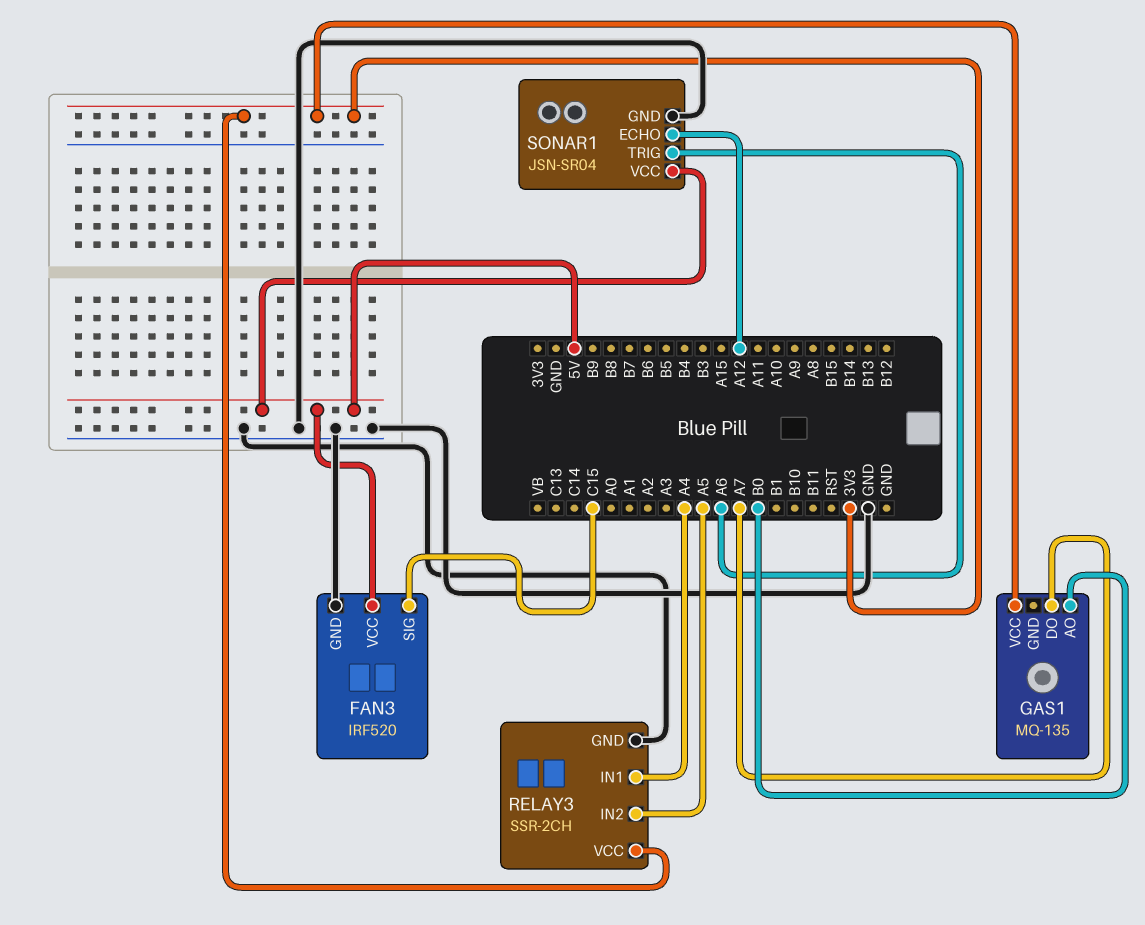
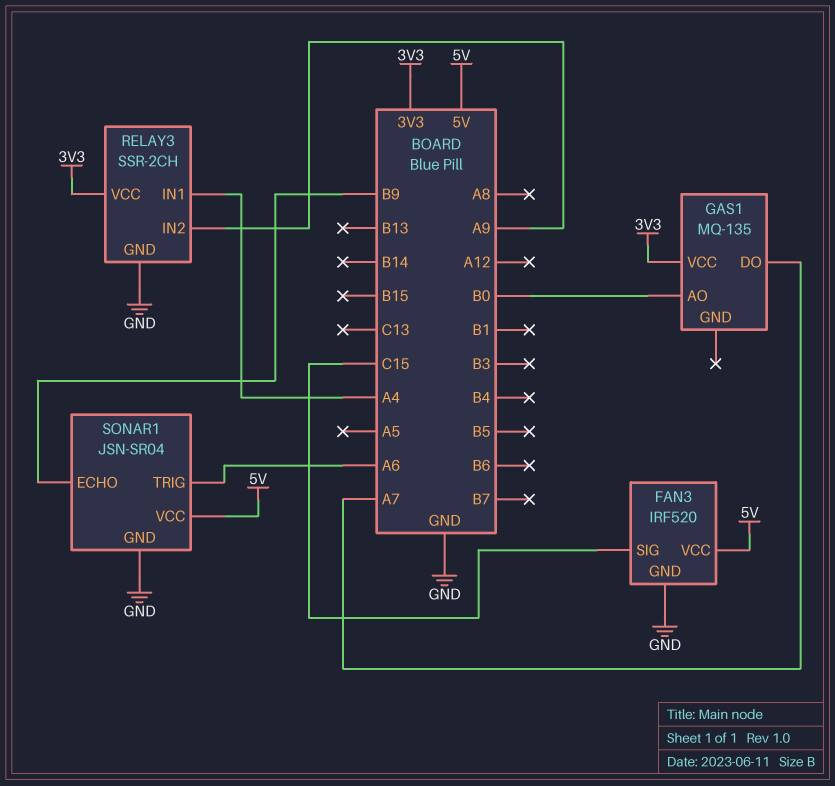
RELAY3 pin IN2: A5 -> A9
SONAR1 pin ECHO: A12 -> B9

